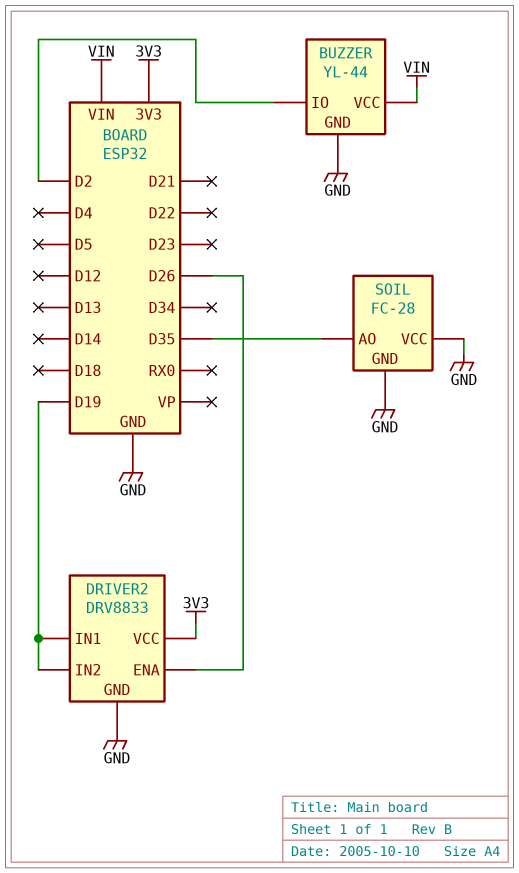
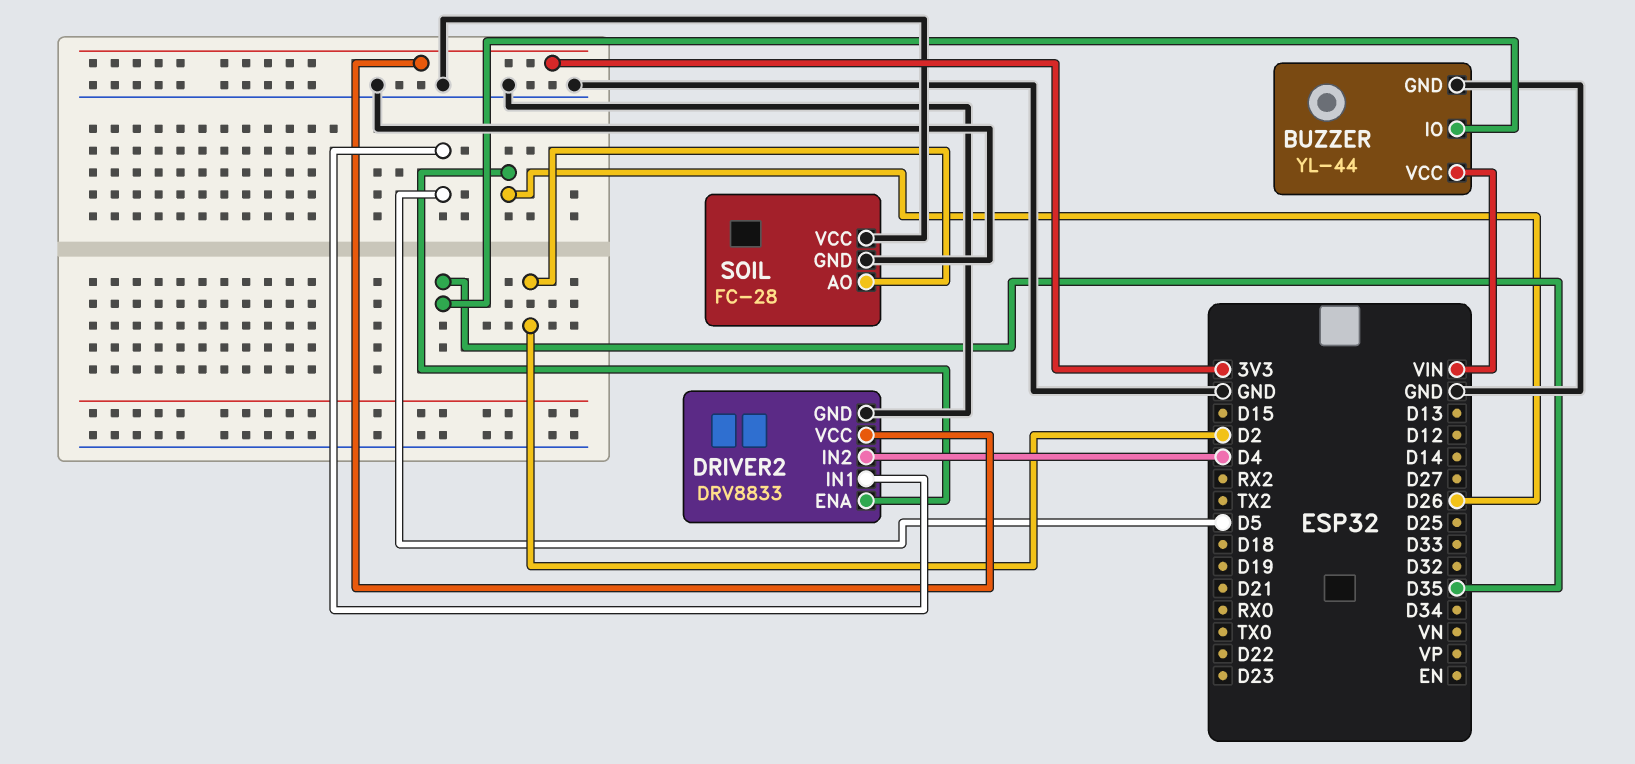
BUZZER pin IO: D2 -> D35
DRIVER2 pin IN1: D19 -> D5
DRIVER2 pin IN2: D19 -> D4
SOIL pin AO: D35 -> D2

